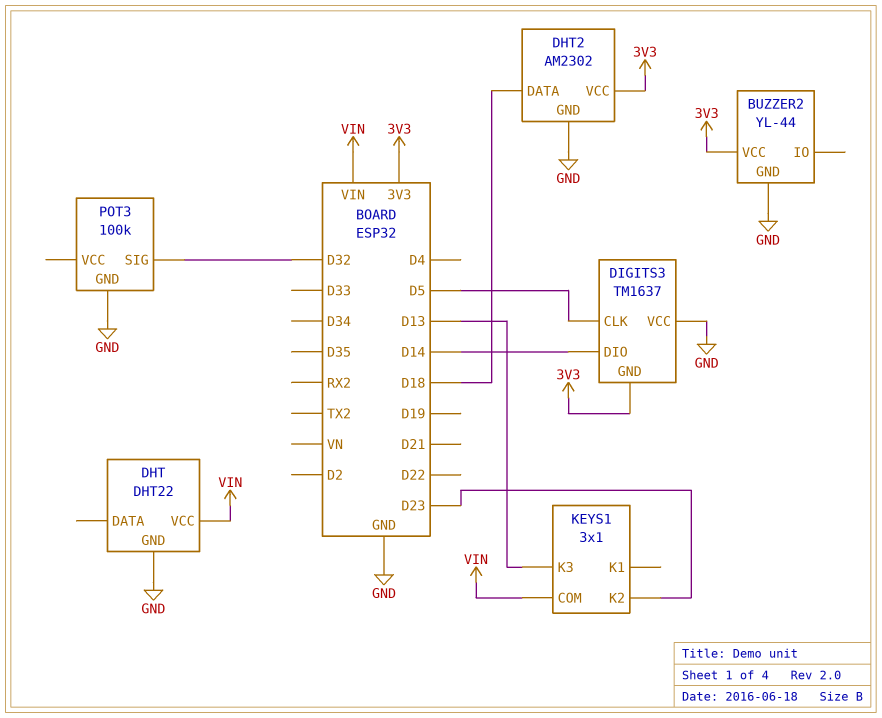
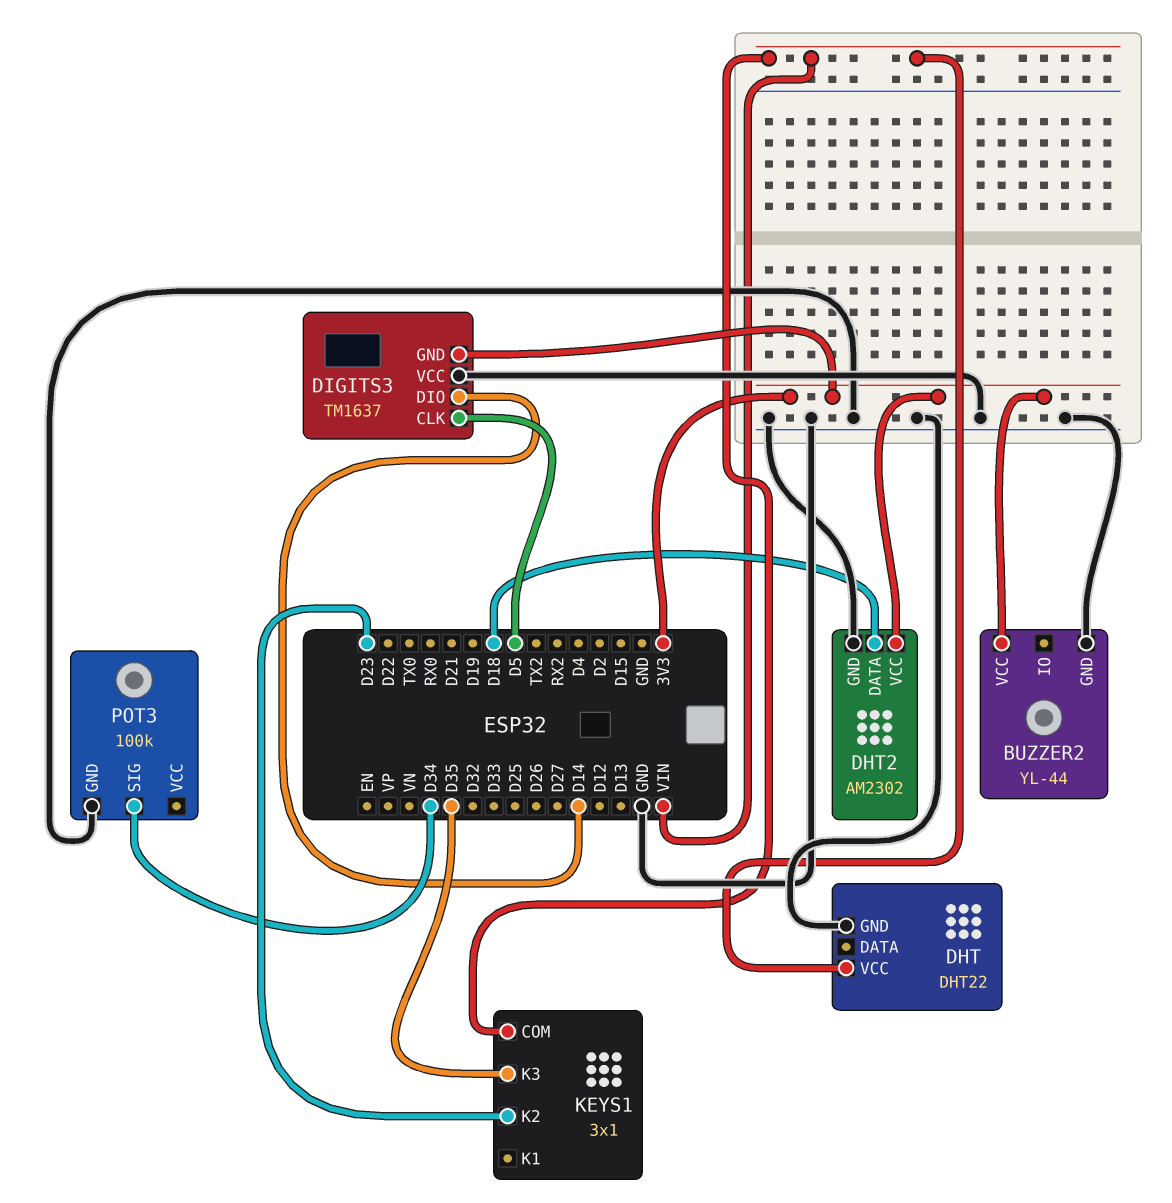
KEYS1 pin K3: D13 -> D35
POT3 pin SIG: D32 -> D34

